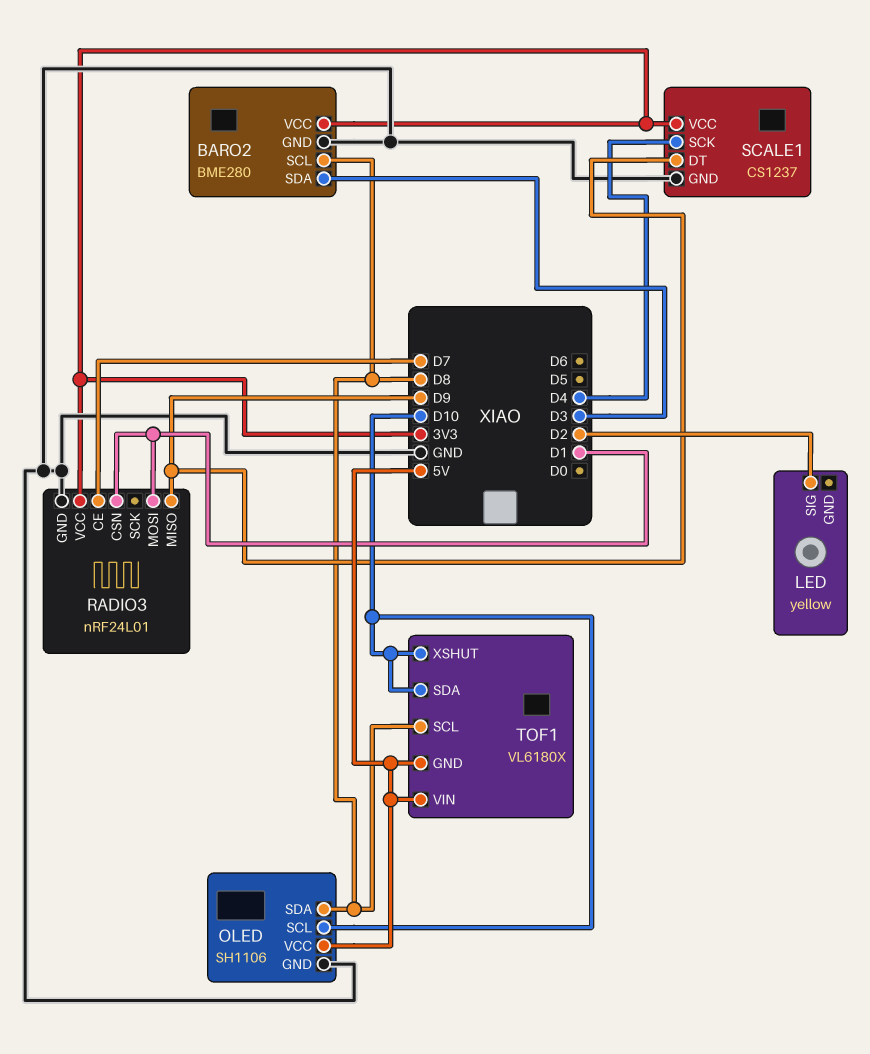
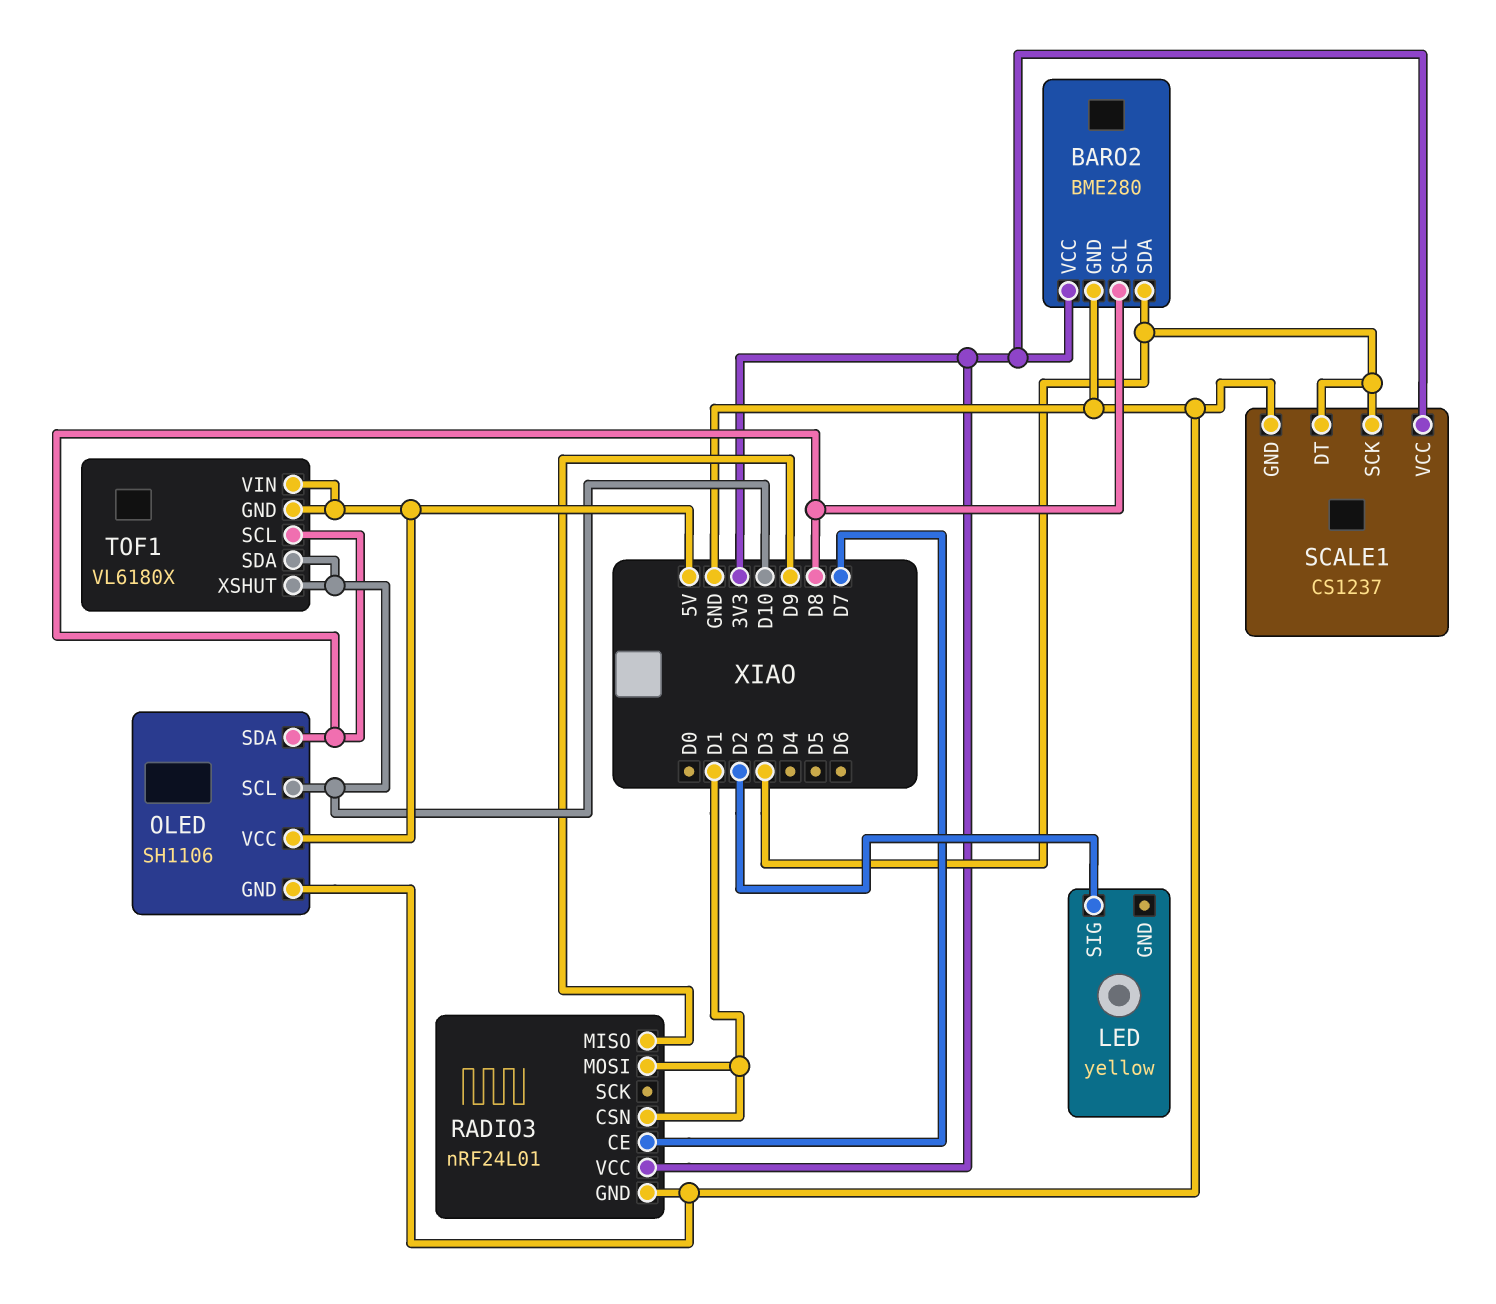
SCALE1 pin DT: D9 -> D3
SCALE1 pin SCK: D4 -> D3

